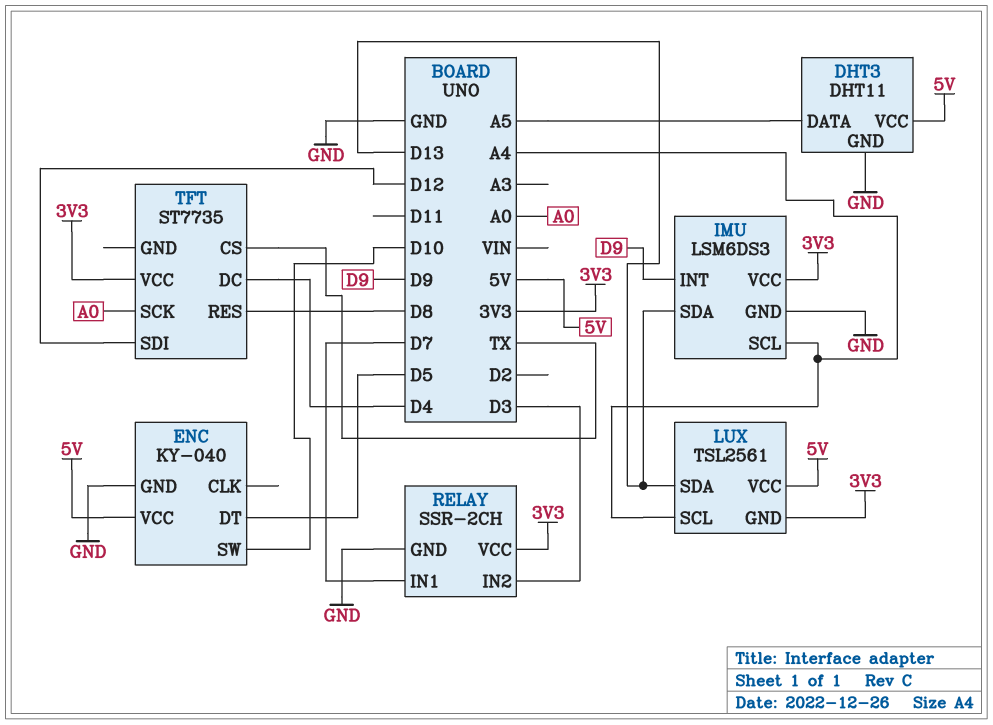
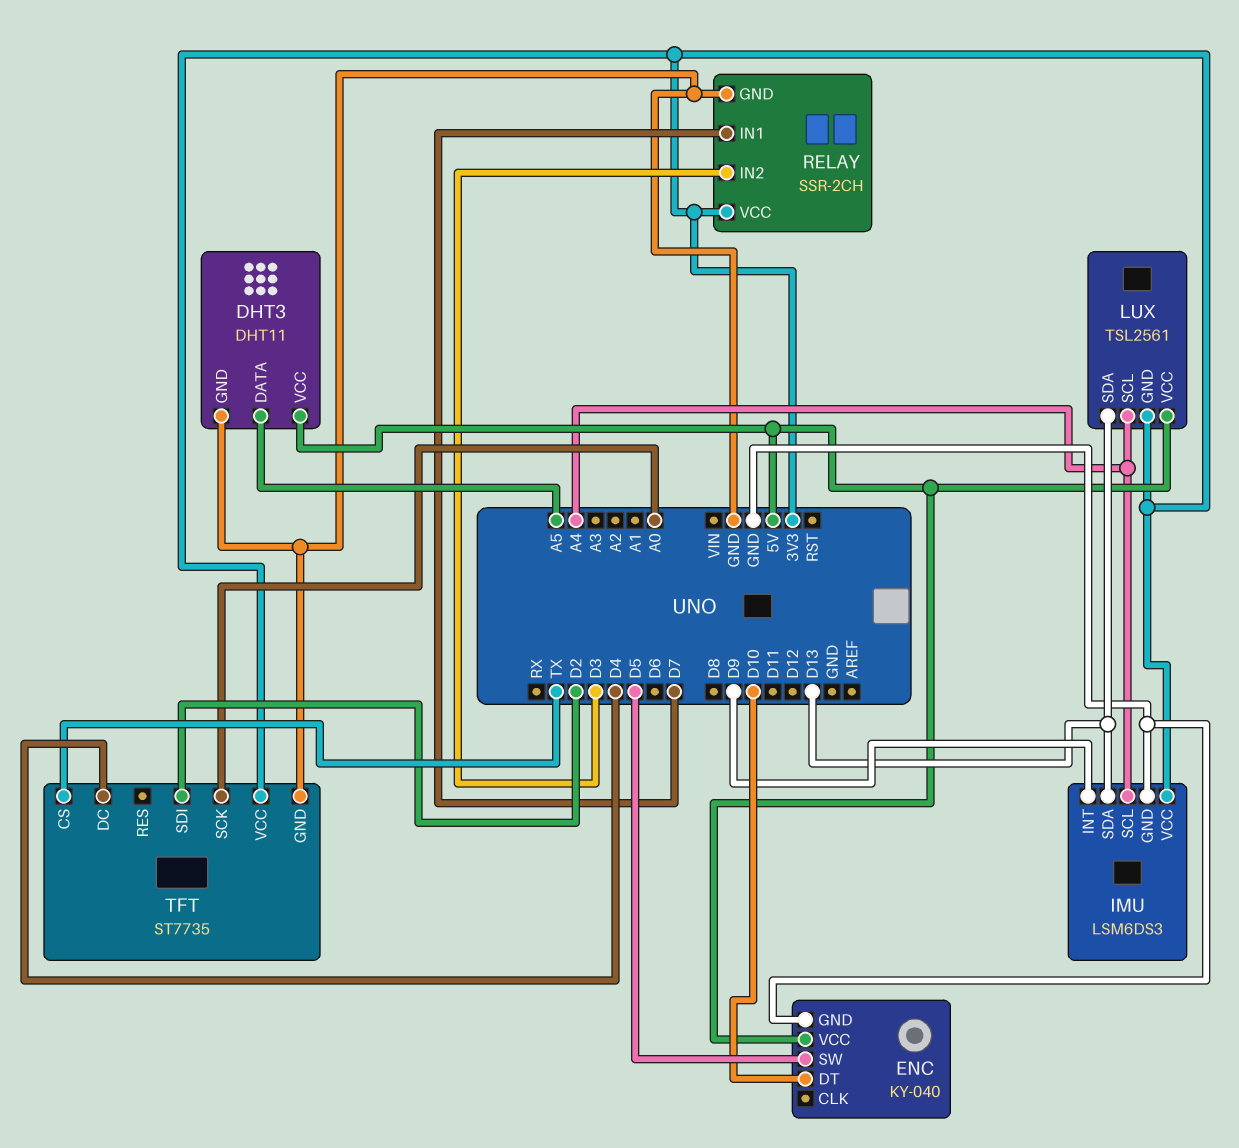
ENC pin DT: D5 -> D10
ENC pin SW: D10 -> D5
TFT pin GND: none -> GND
TFT pin RES: D8 -> none
TFT pin SDI: D12 -> D2

